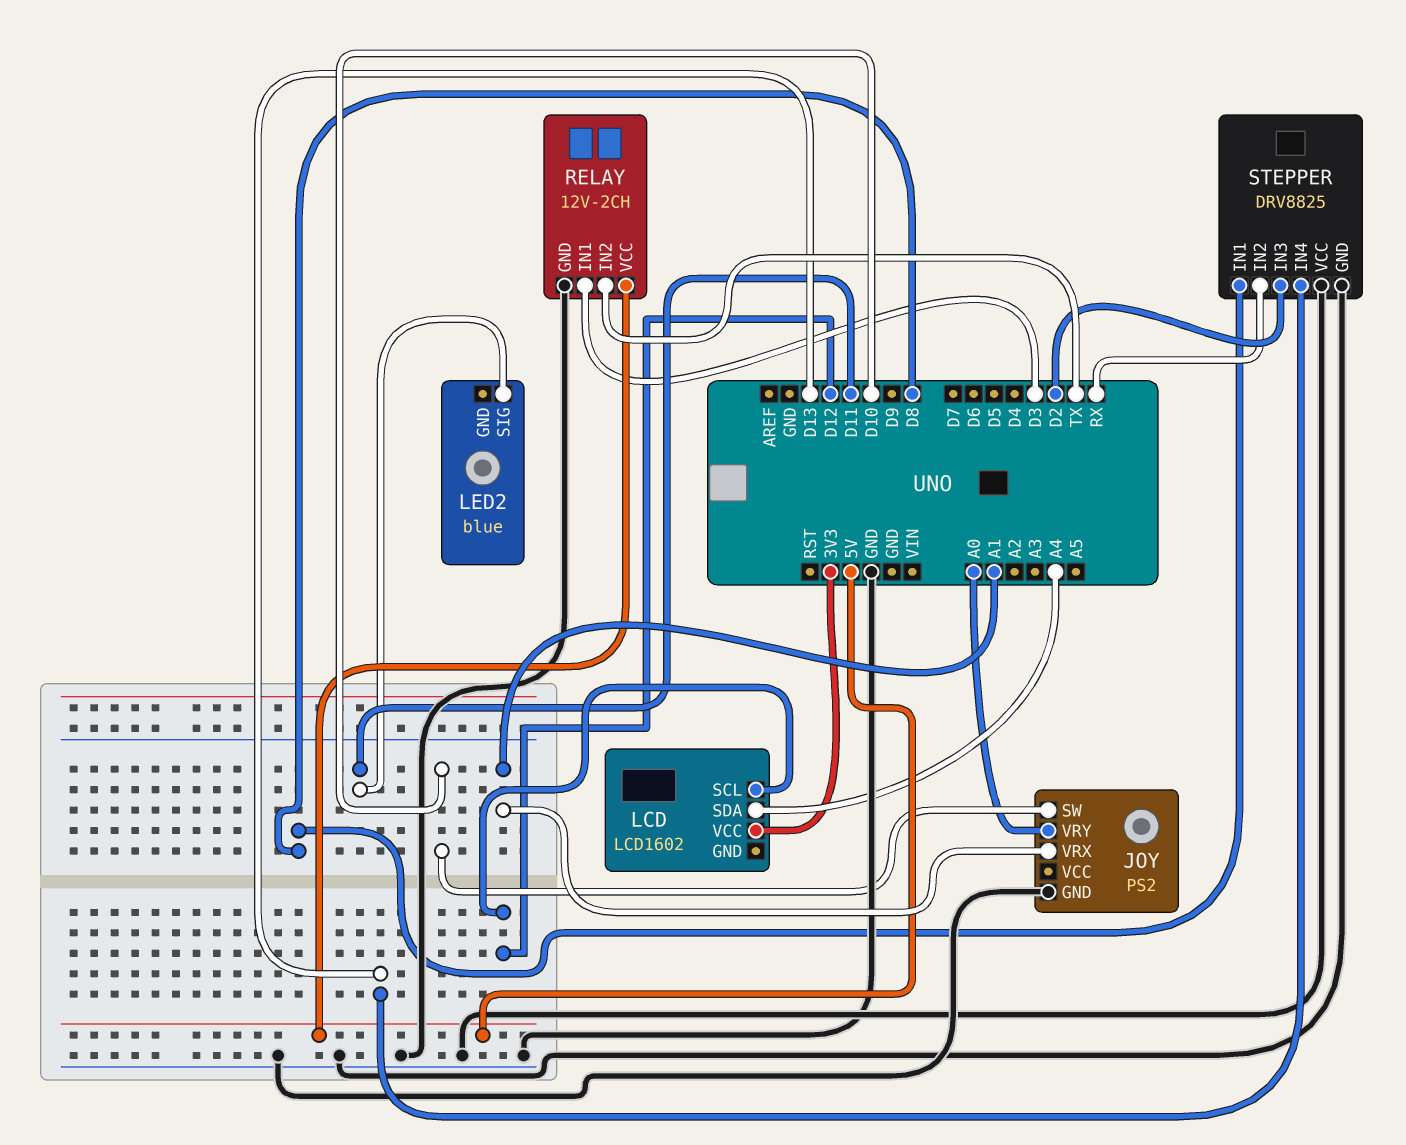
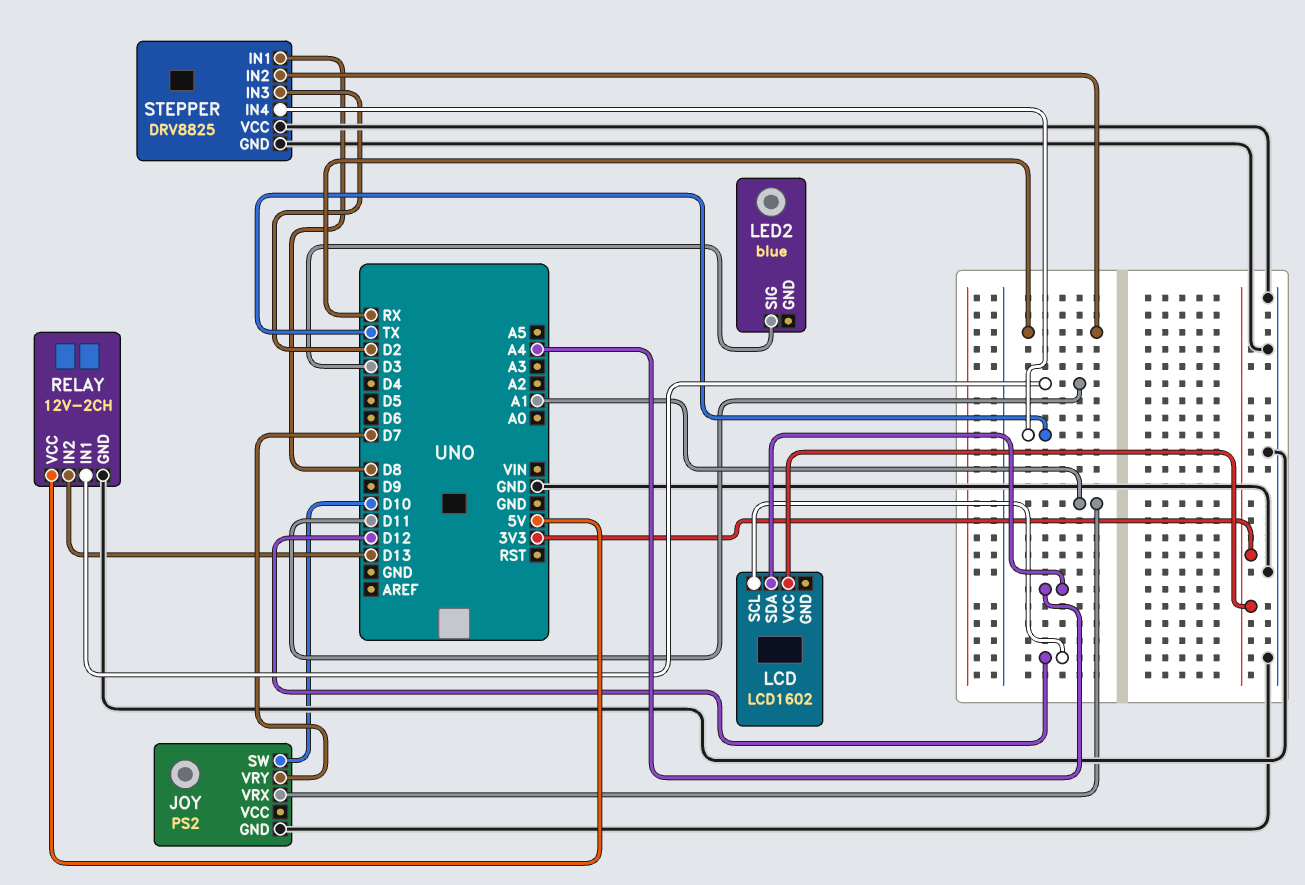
JOY pin VRY: A0 -> D7
LED2 pin SIG: D11 -> D3
RELAY pin IN1: D3 -> D11
RELAY pin IN2: TX -> D13
STEPPER pin IN4: D13 -> TX

